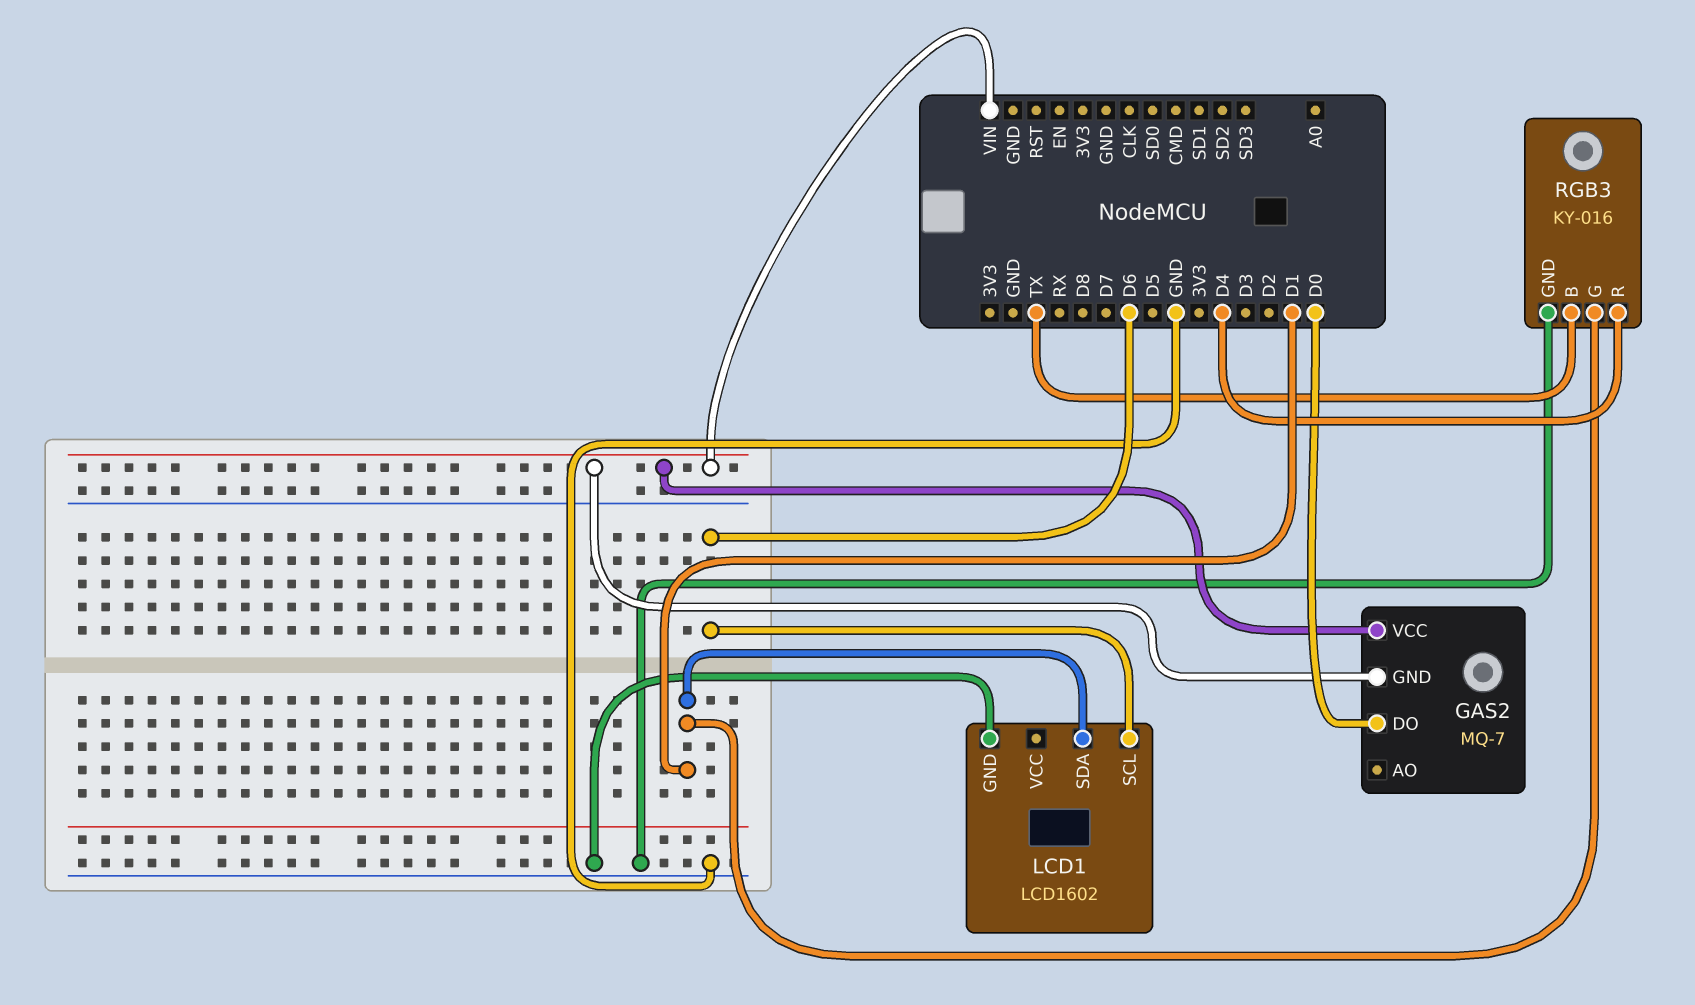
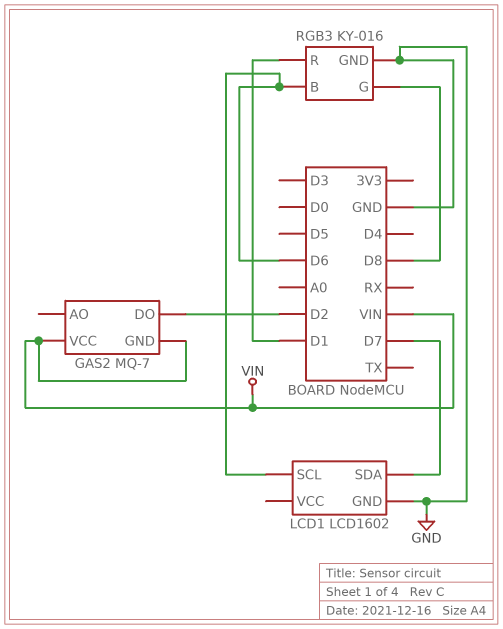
GAS2 pin DO: D0 -> D2
LCD1 pin SDA: D1 -> D7
RGB3 pin B: TX -> D6
RGB3 pin G: D1 -> D8
RGB3 pin R: D4 -> D1

